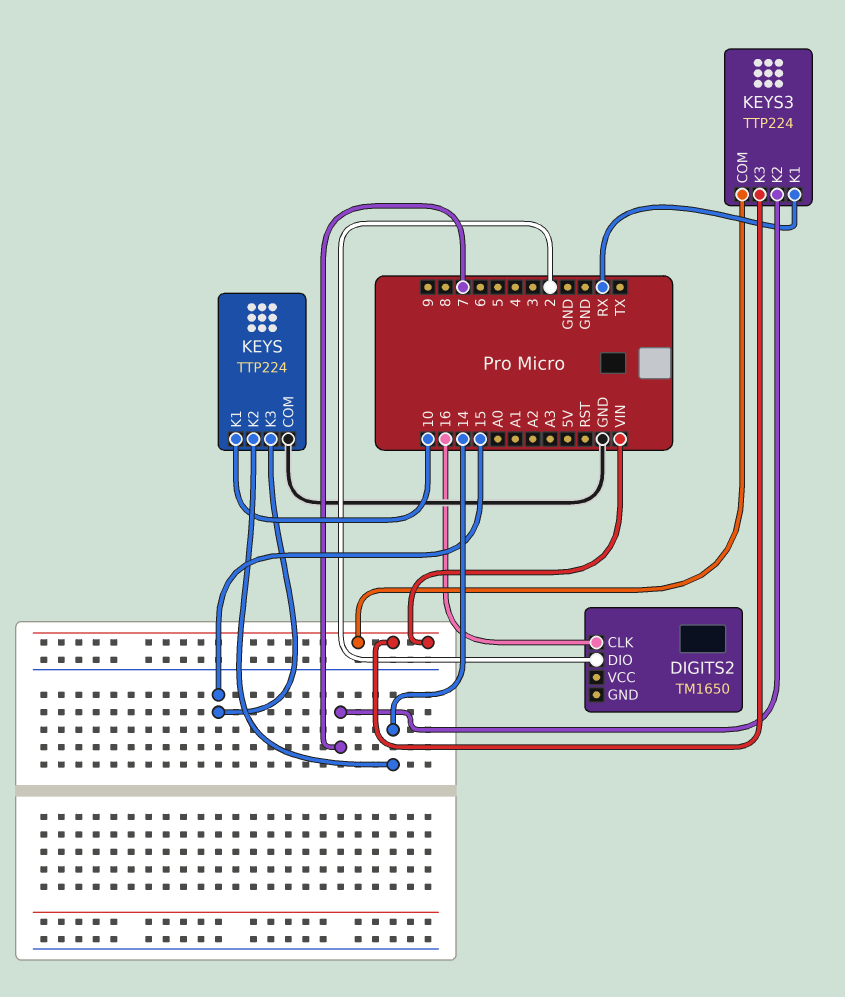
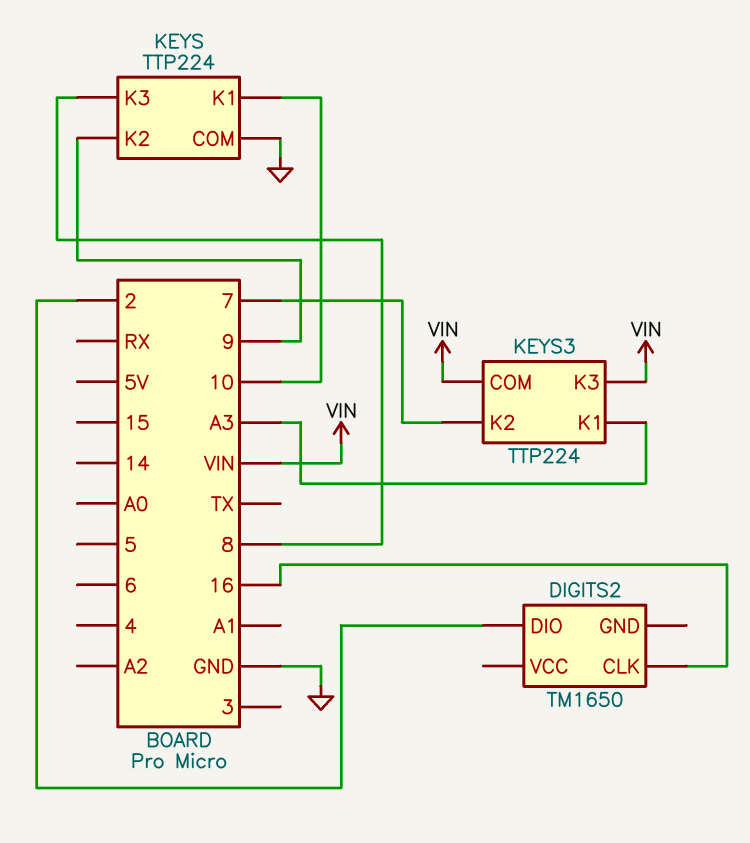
KEYS pin K2: 14 -> 9
KEYS pin K3: 15 -> 8
KEYS3 pin K1: RX -> A3

